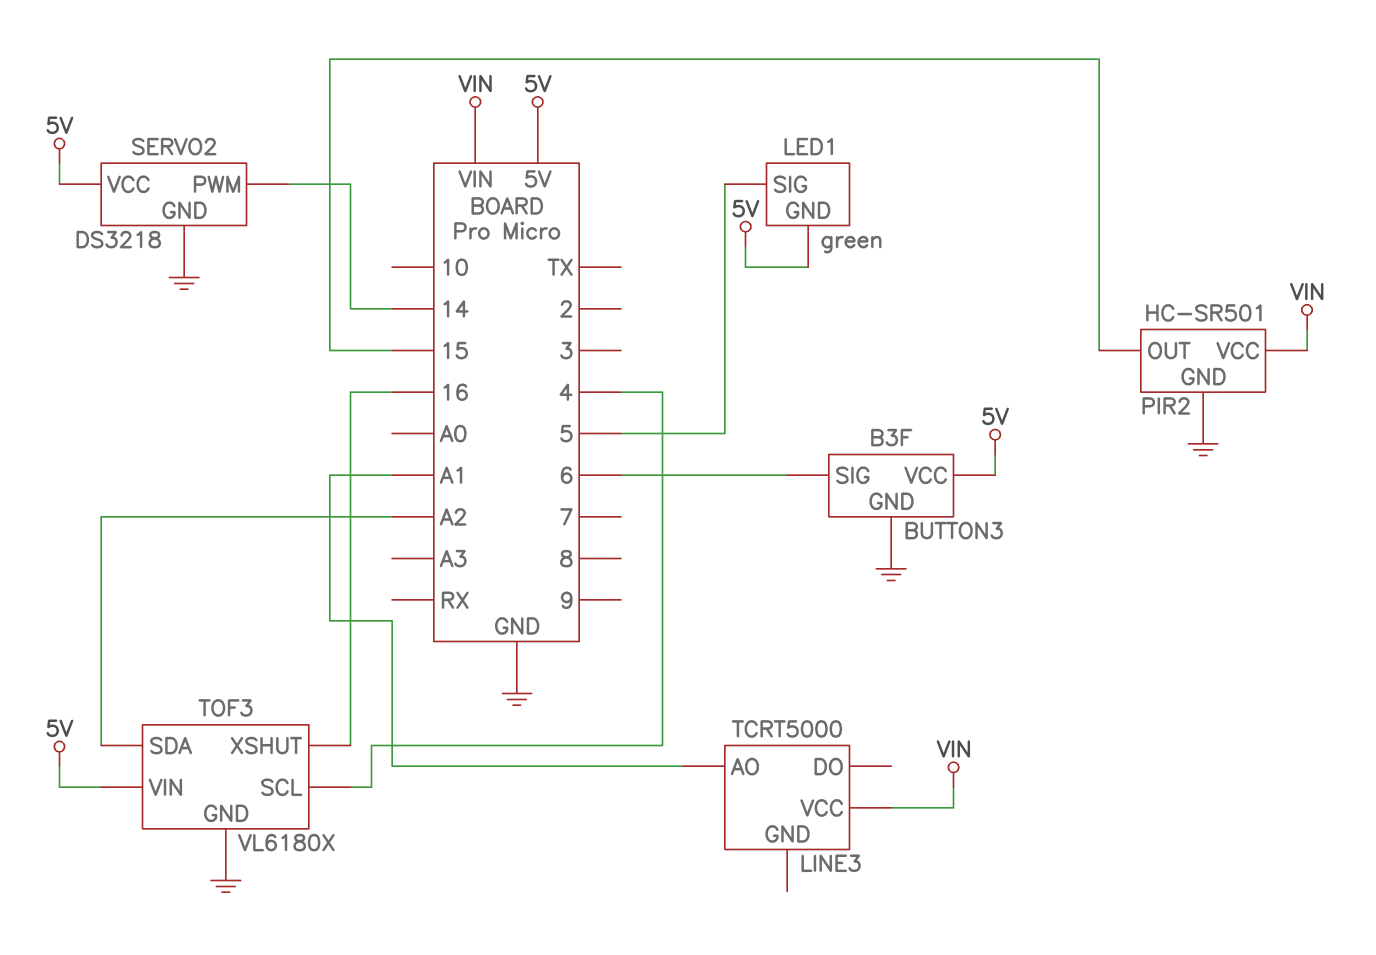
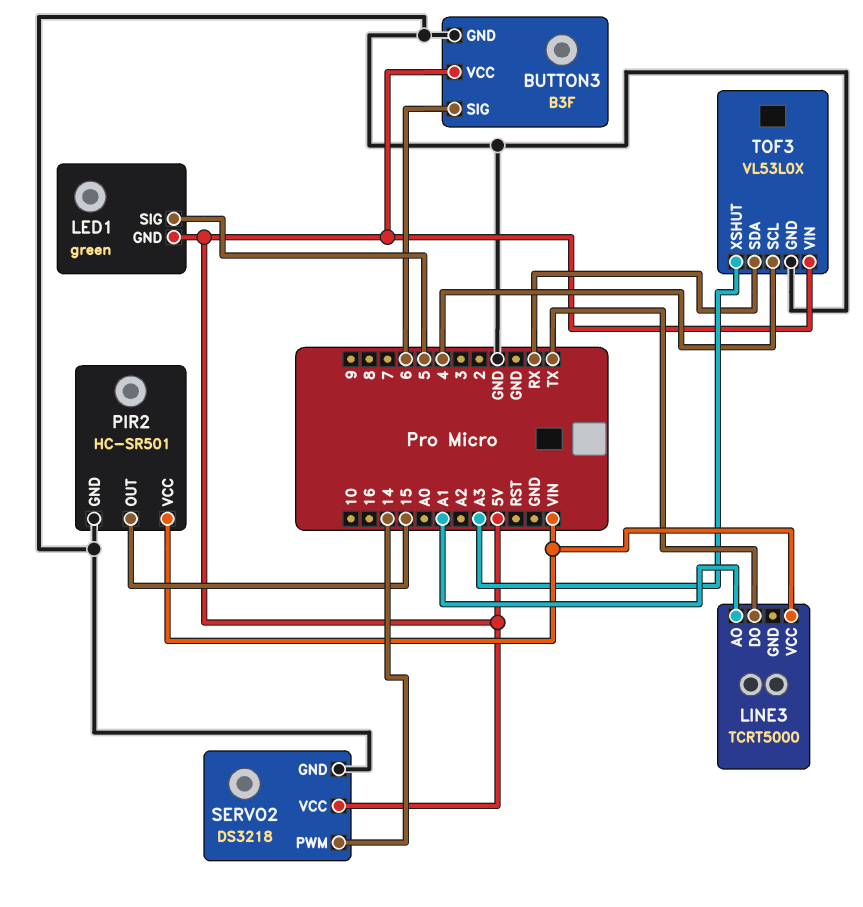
LINE3 pin DO: none -> TX
TOF3: VL6180X -> VL53L0X
TOF3 pin SDA: A2 -> RX
TOF3 pin XSHUT: 16 -> A3

